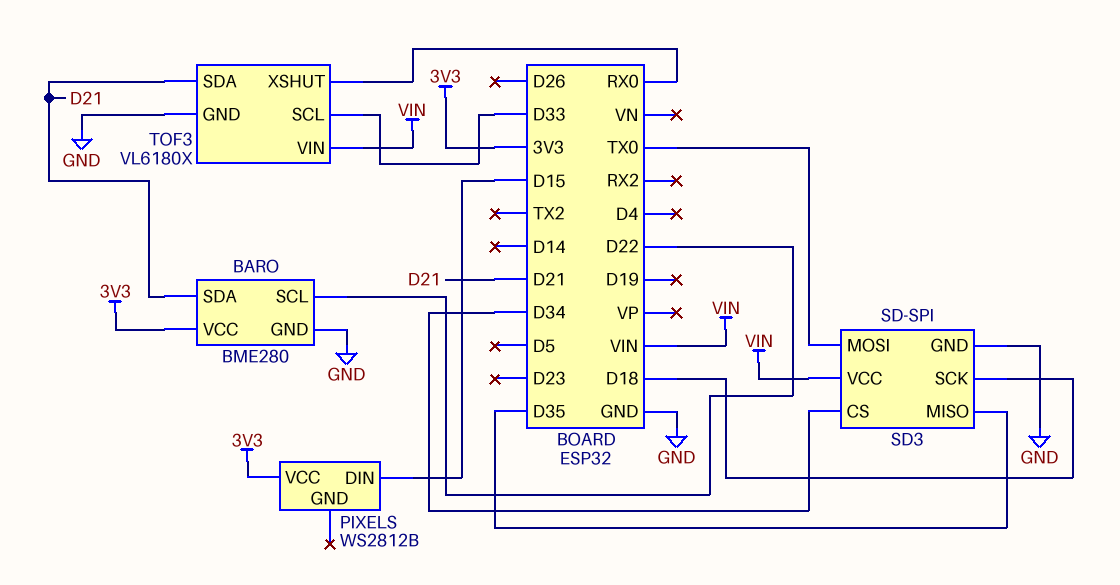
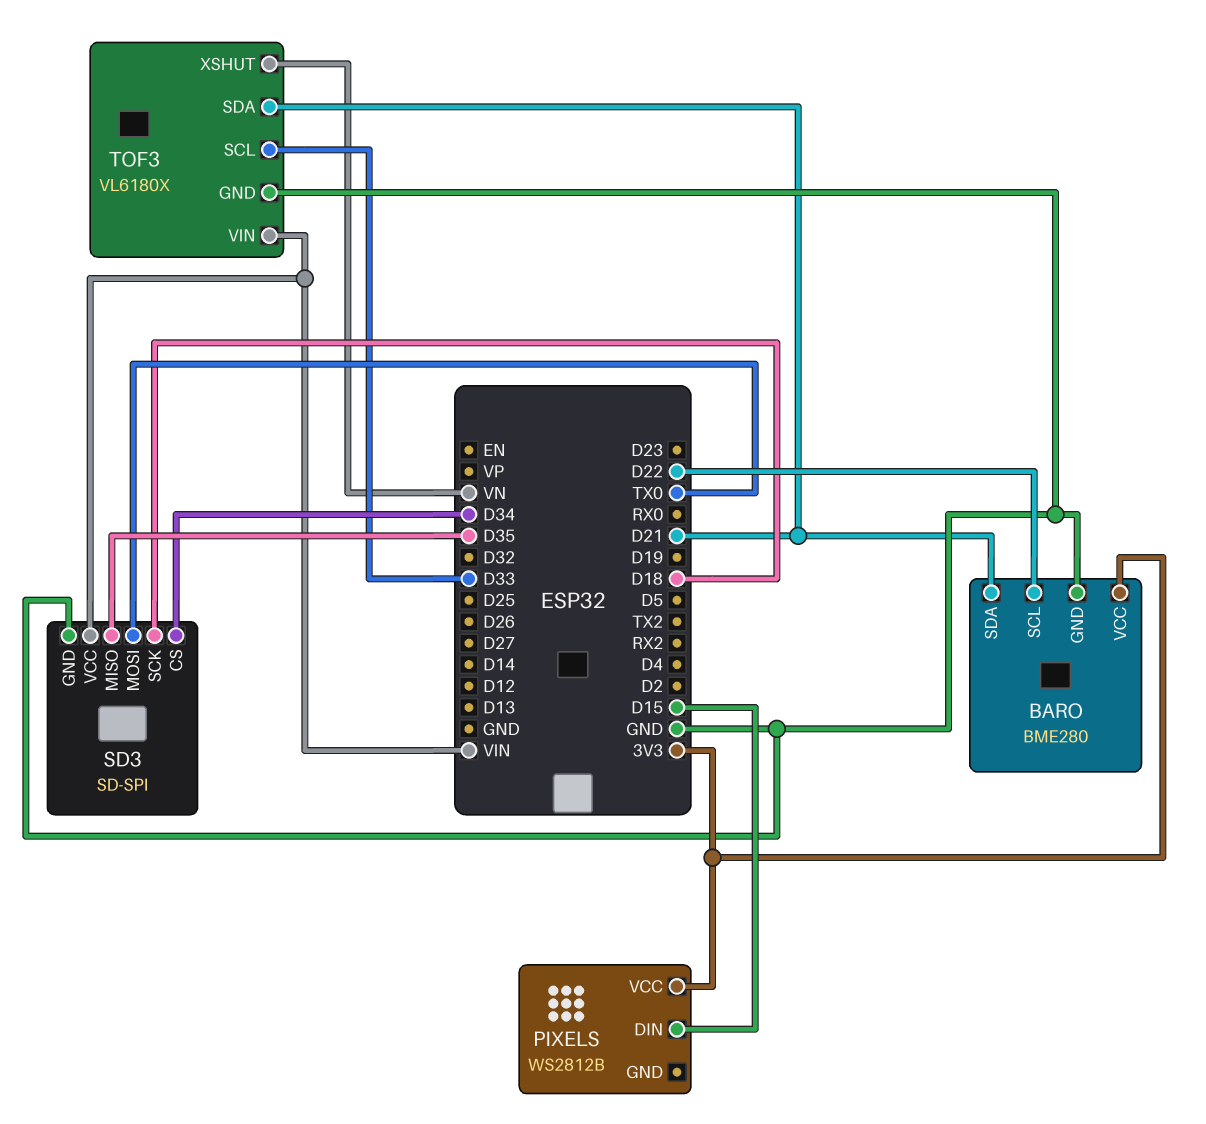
TOF3 pin XSHUT: RX0 -> VN

